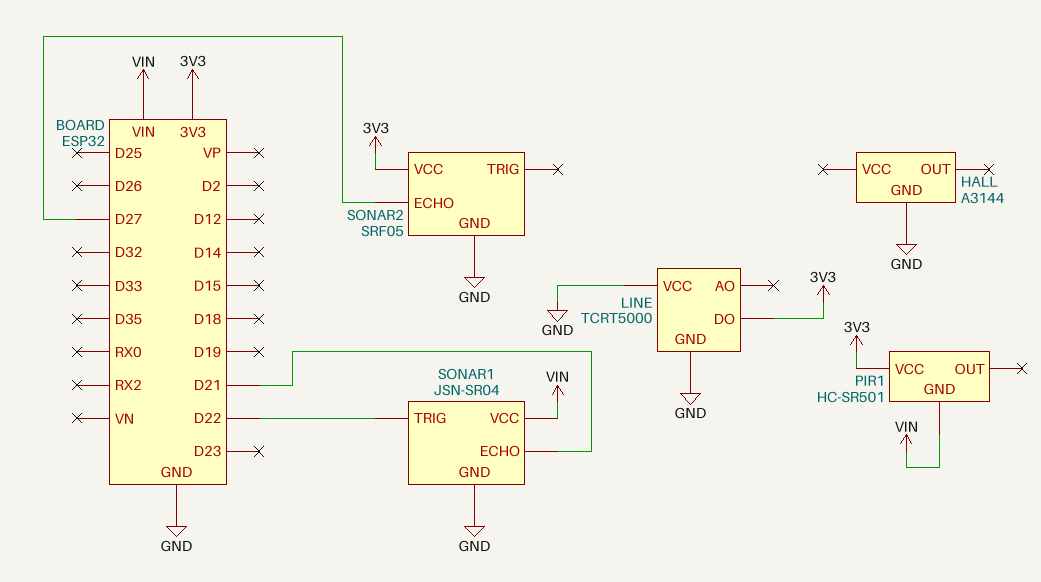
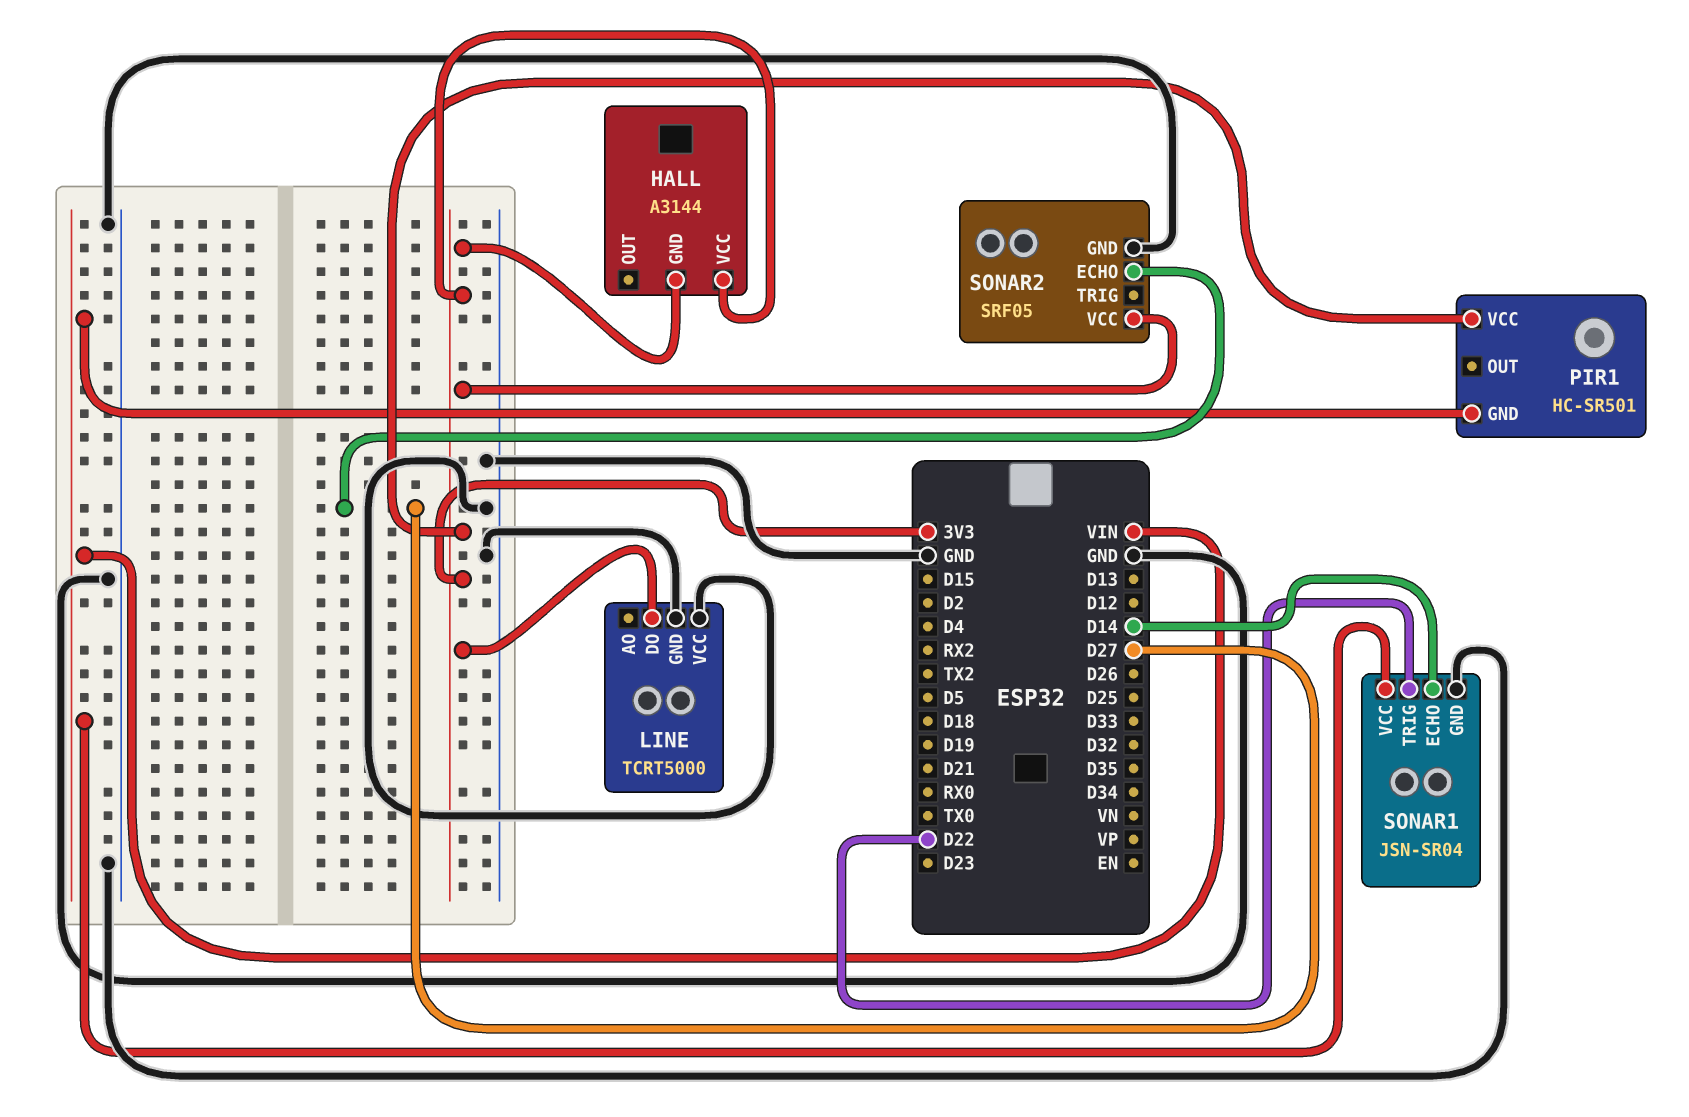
HALL pin GND: GND -> 3V3
HALL pin VCC: none -> 3V3
SONAR1 pin ECHO: D21 -> D14

